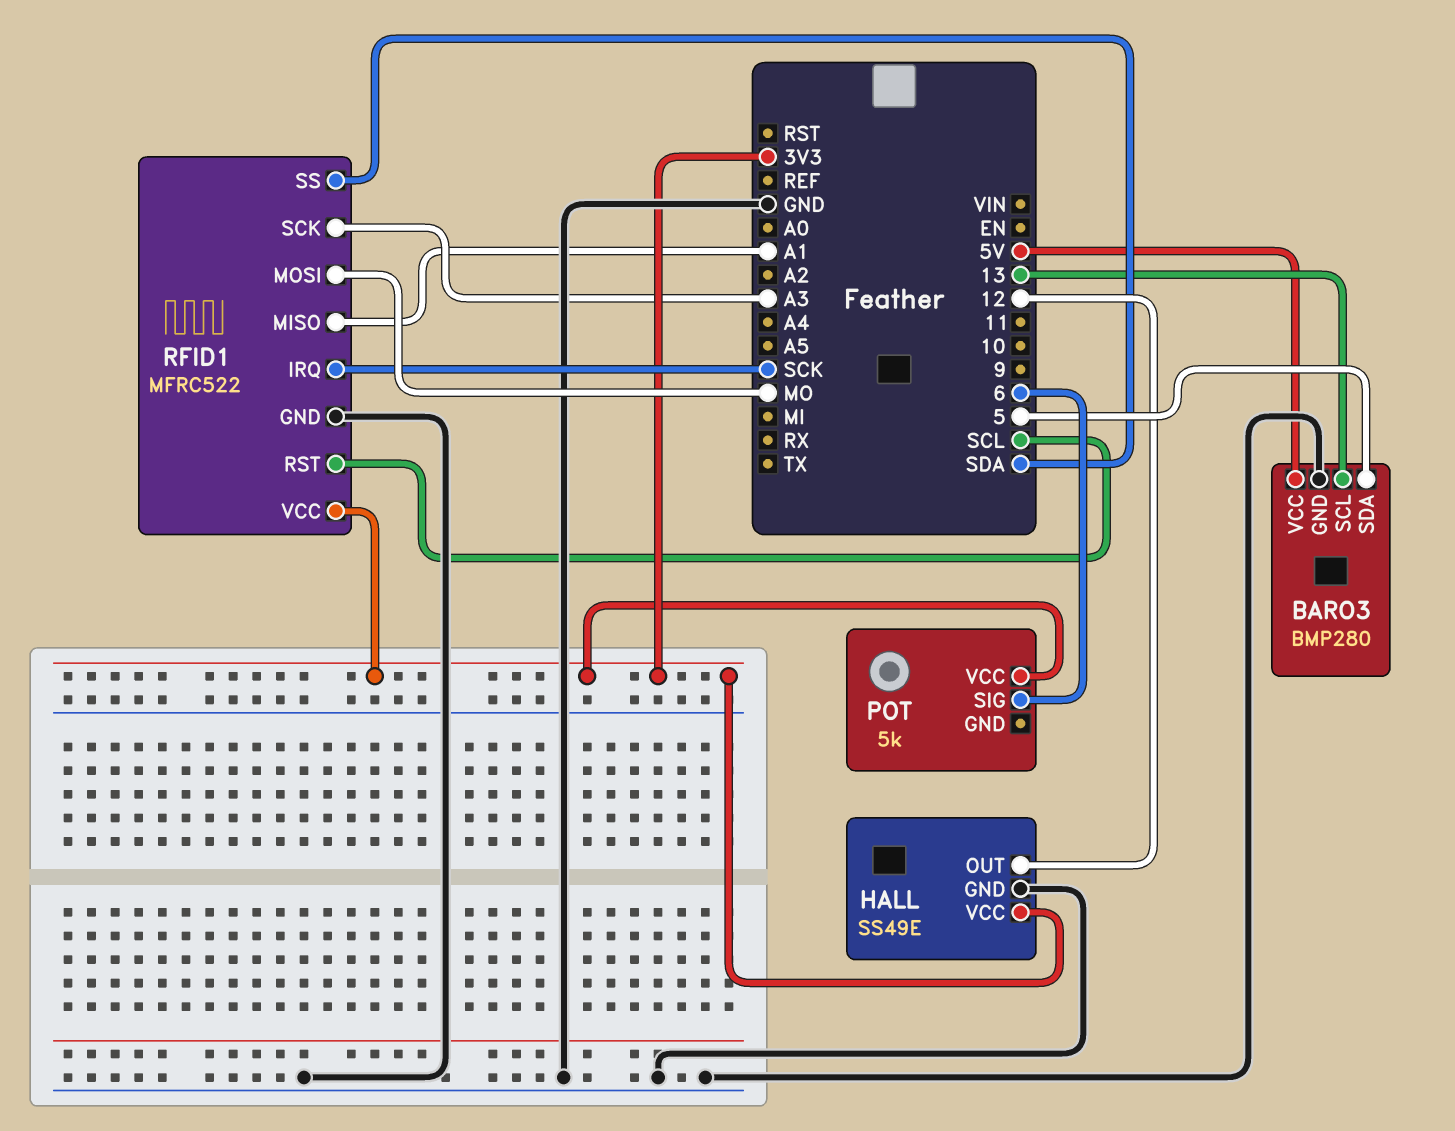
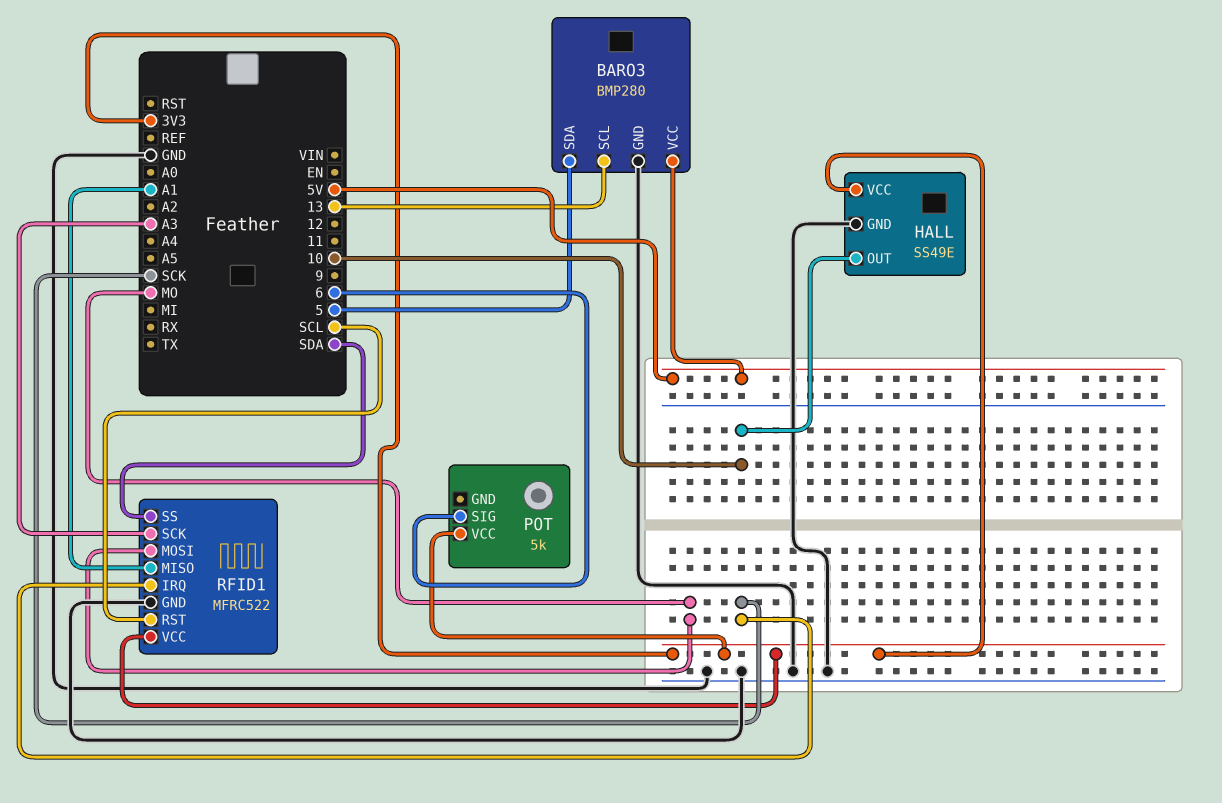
HALL pin OUT: 12 -> 10

